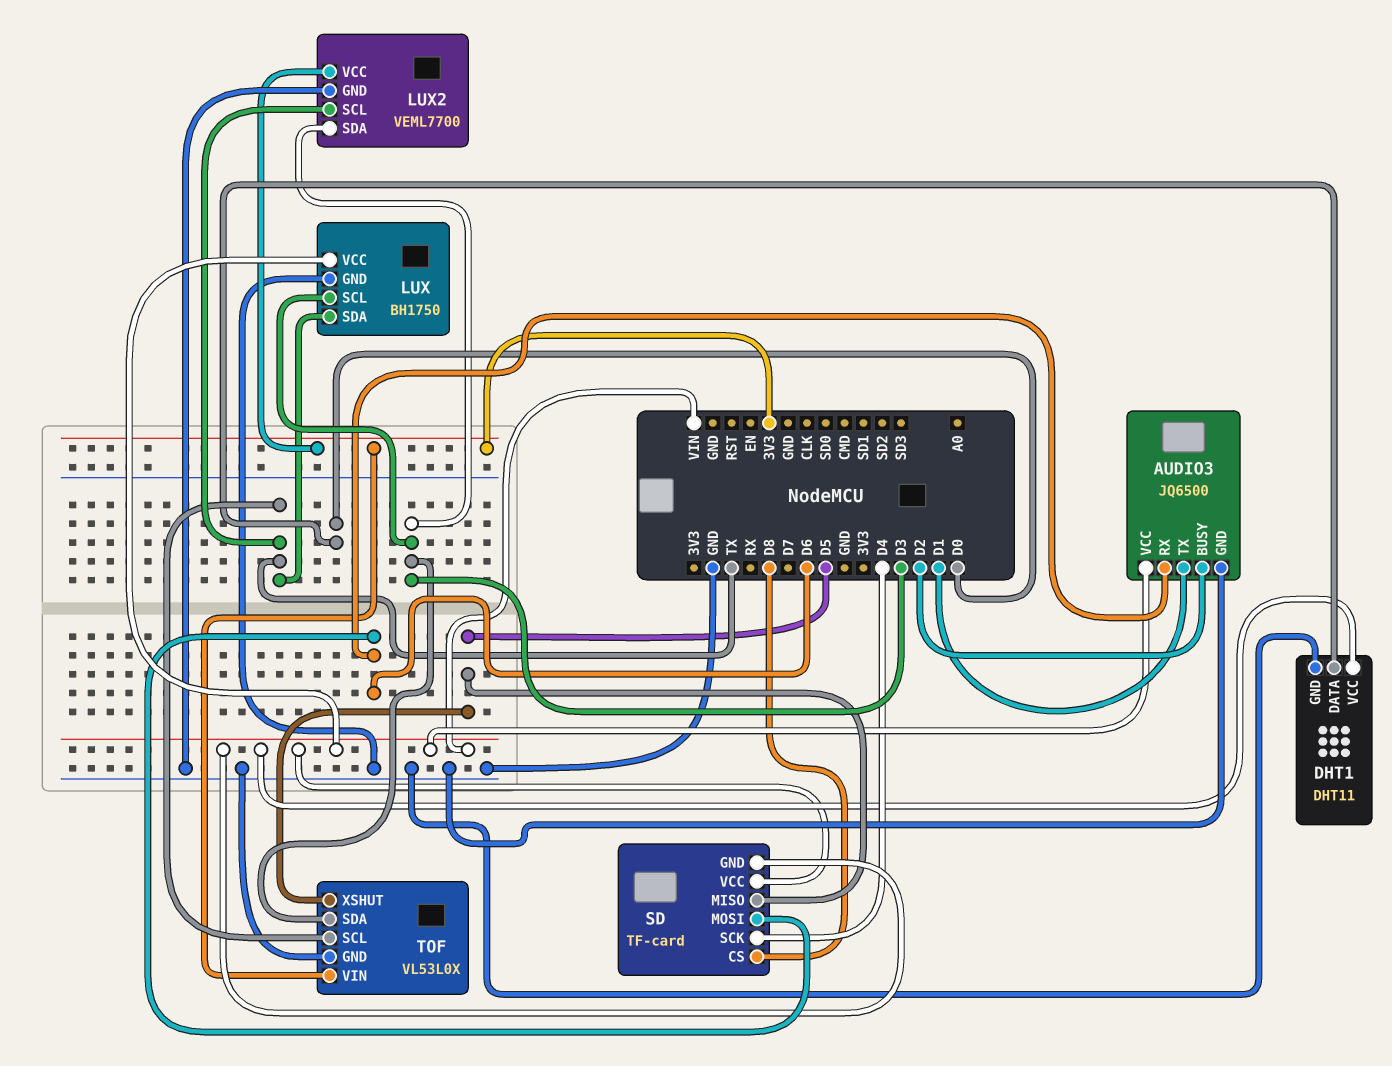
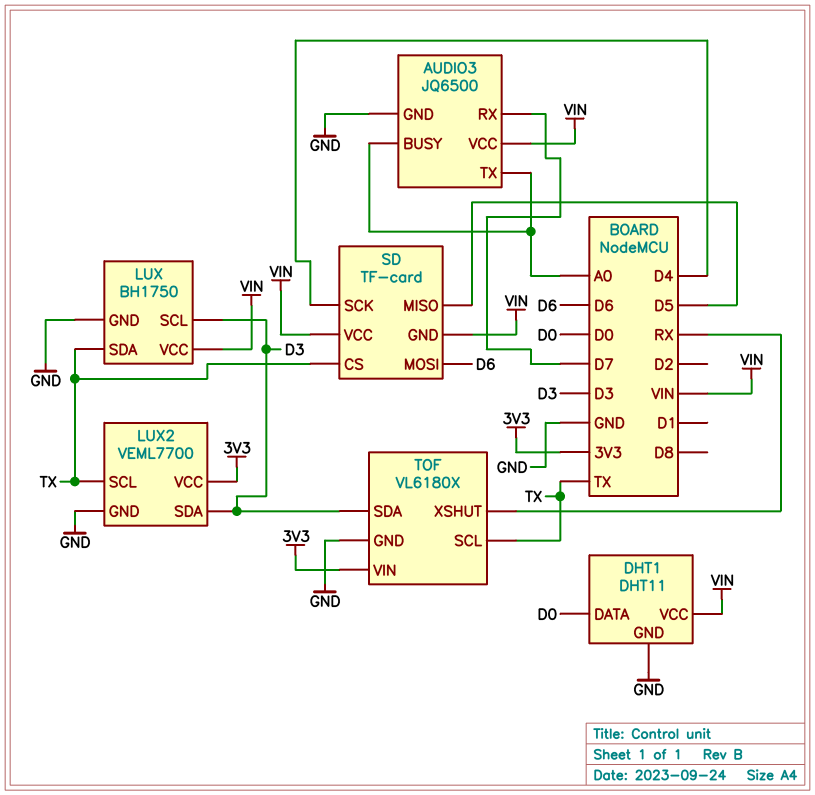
AUDIO3 pin BUSY: D2 -> A0
AUDIO3 pin RX: D6 -> D7
AUDIO3 pin TX: D1 -> A0
SD pin CS: D8 -> TX
TOF: VL53L0X -> VL6180X
TOF pin XSHUT: D5 -> RX

